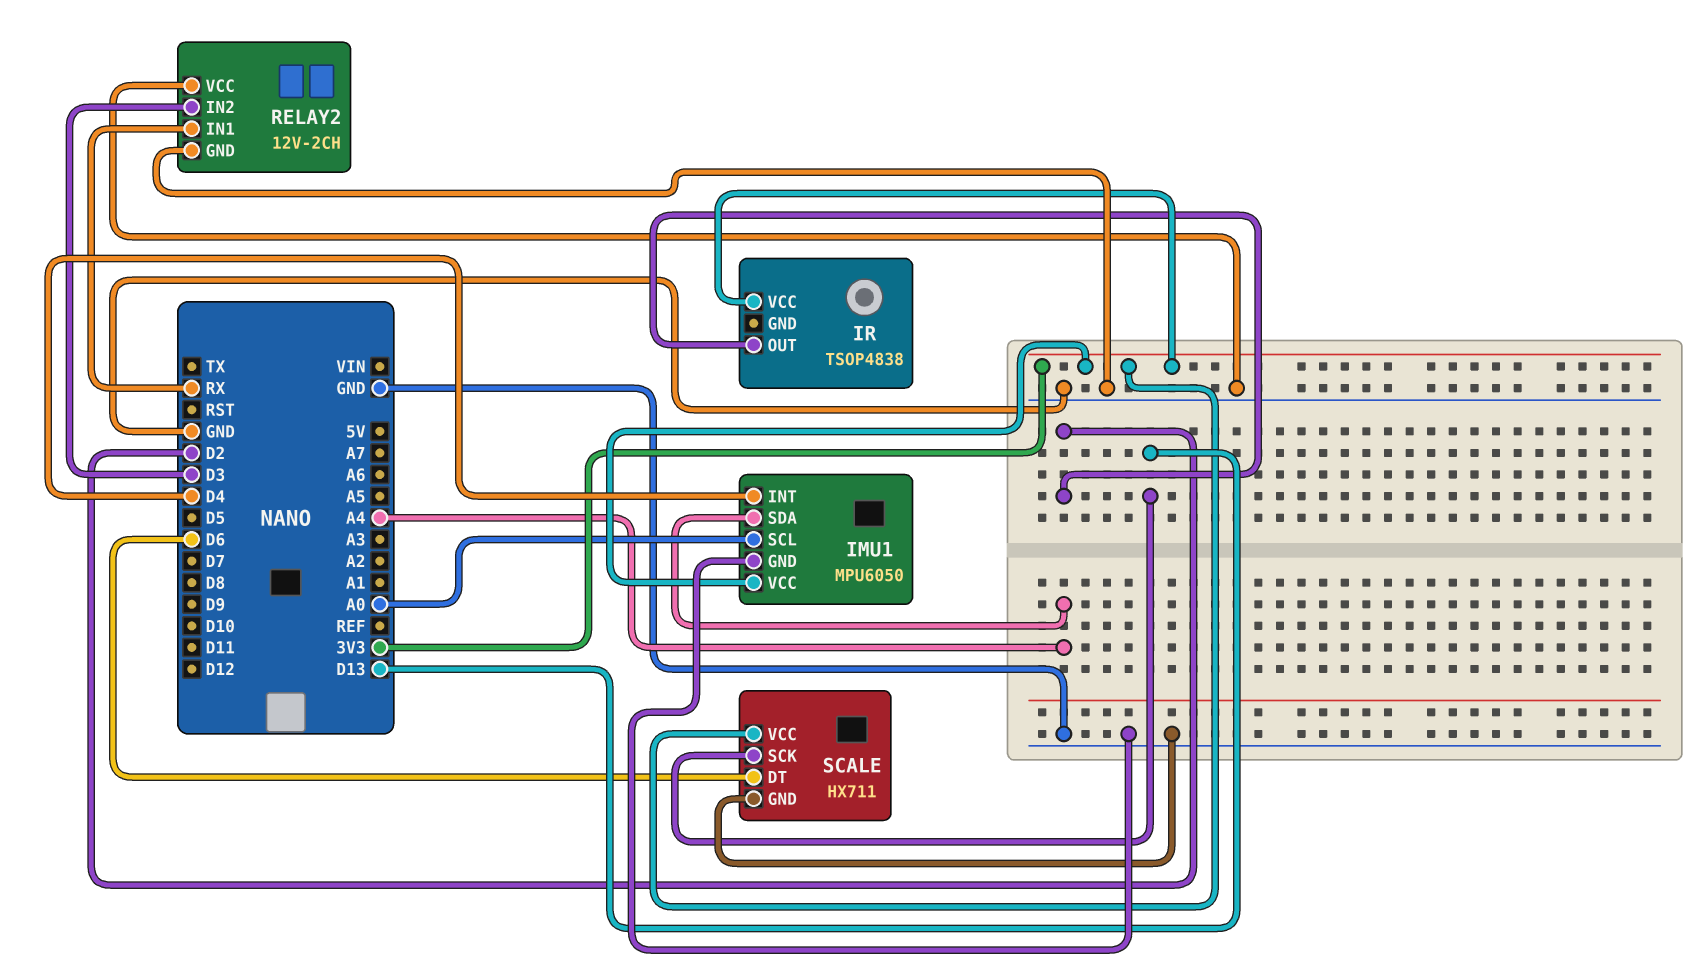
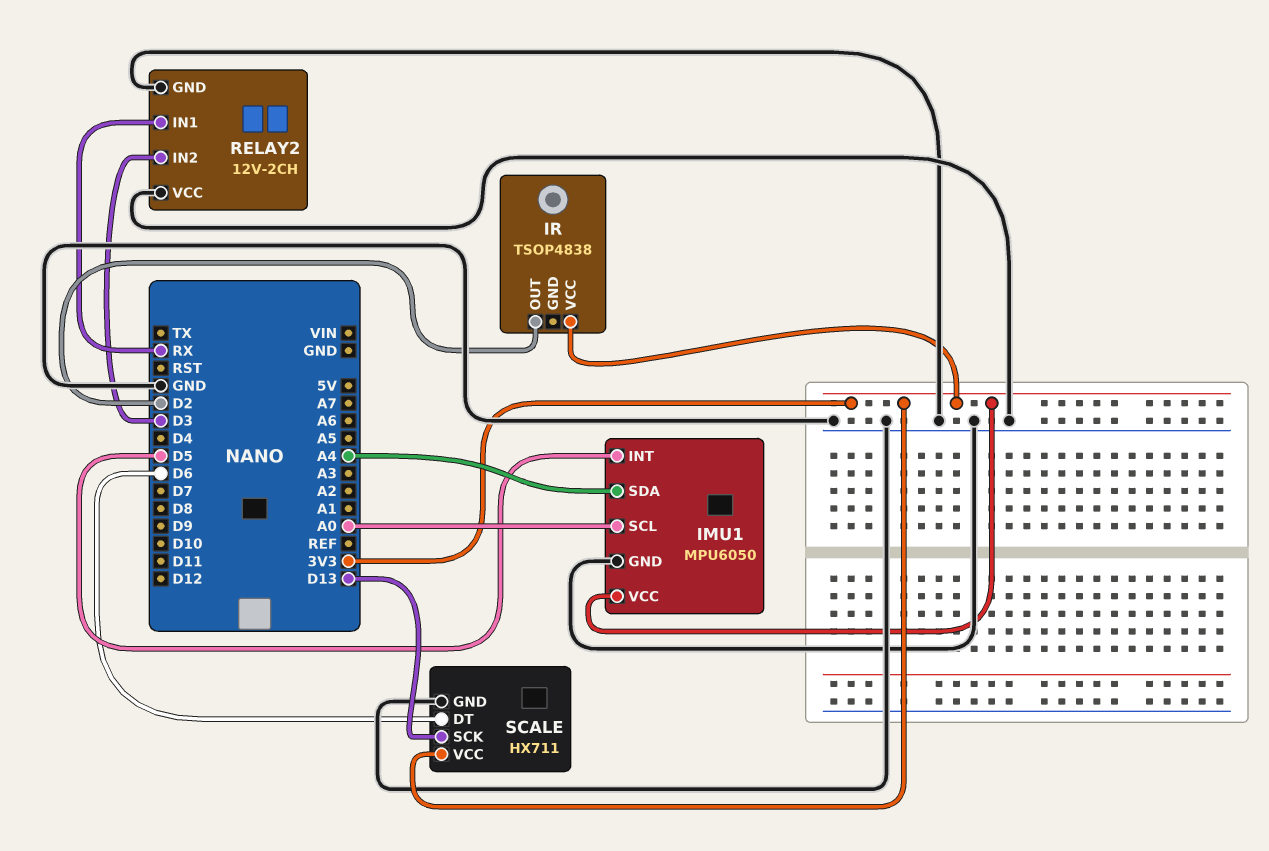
IMU1 pin INT: D4 -> D5

